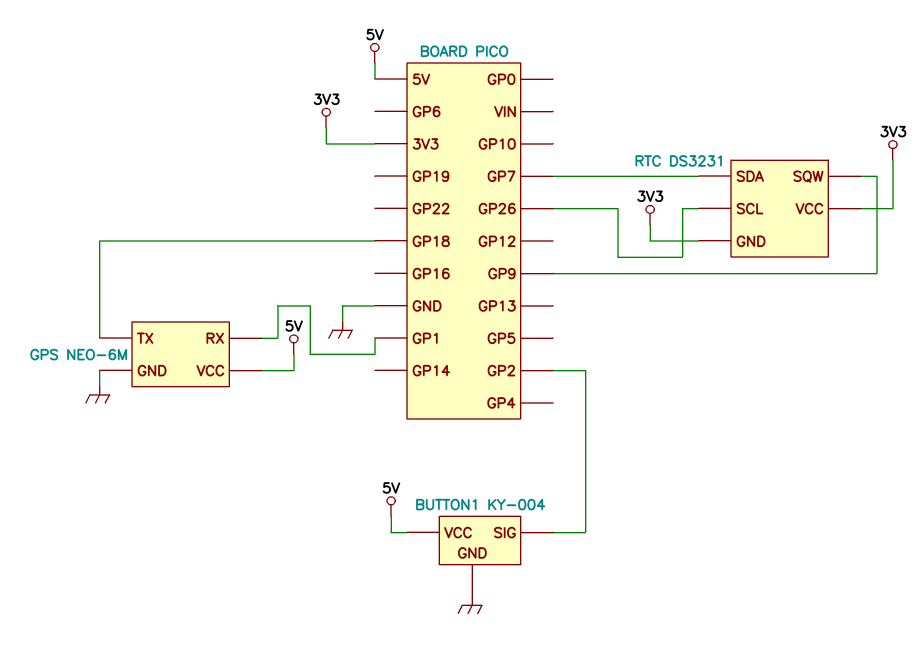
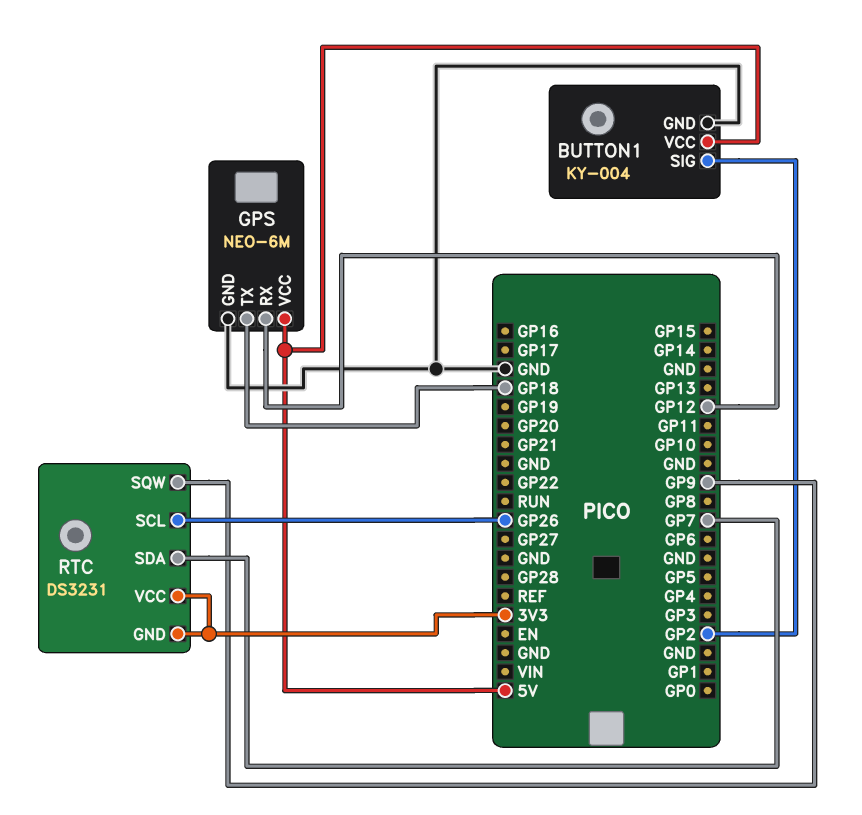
GPS pin RX: GP1 -> GP12

